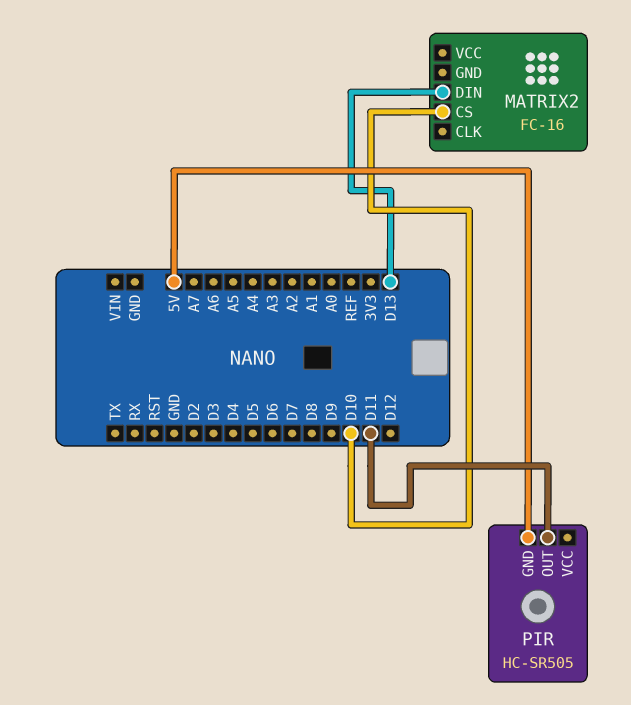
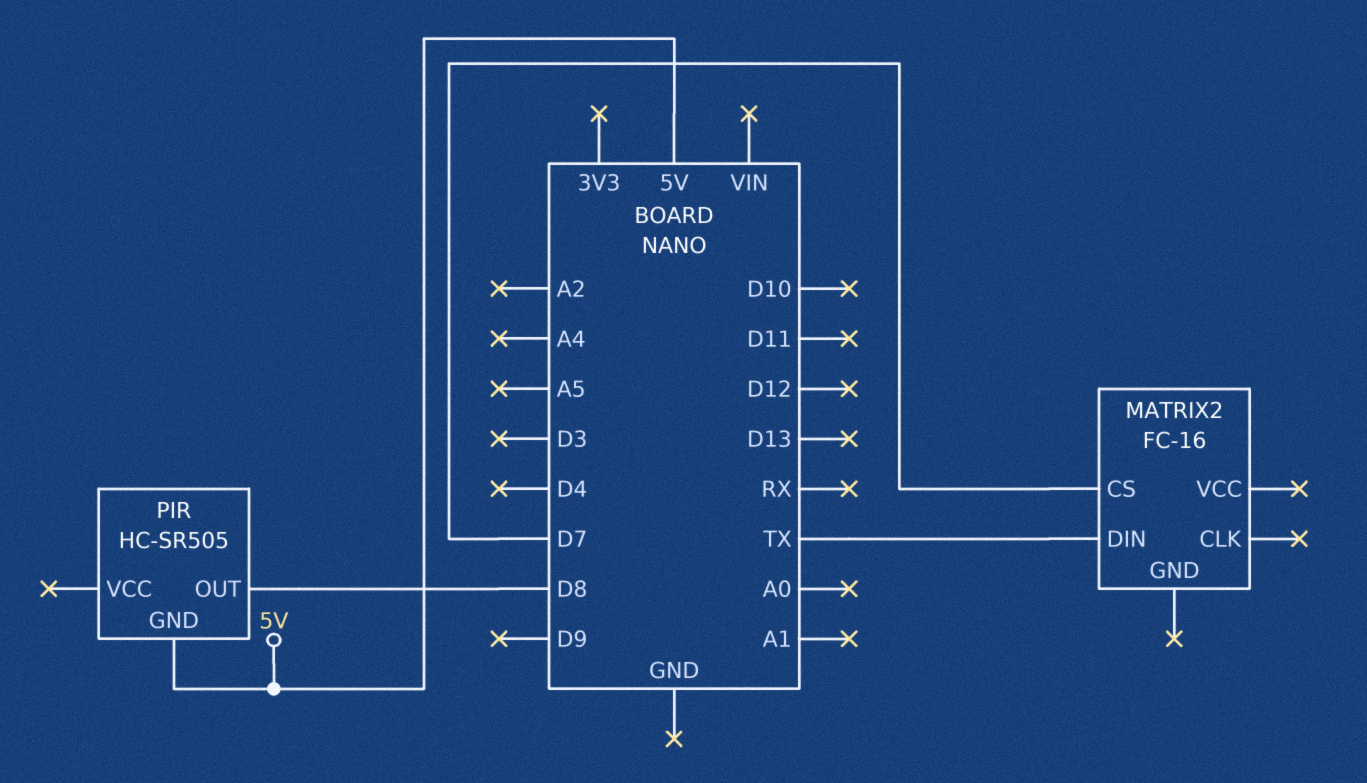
MATRIX2 pin CS: D10 -> D7
MATRIX2 pin DIN: D13 -> TX
PIR pin OUT: D11 -> D8

